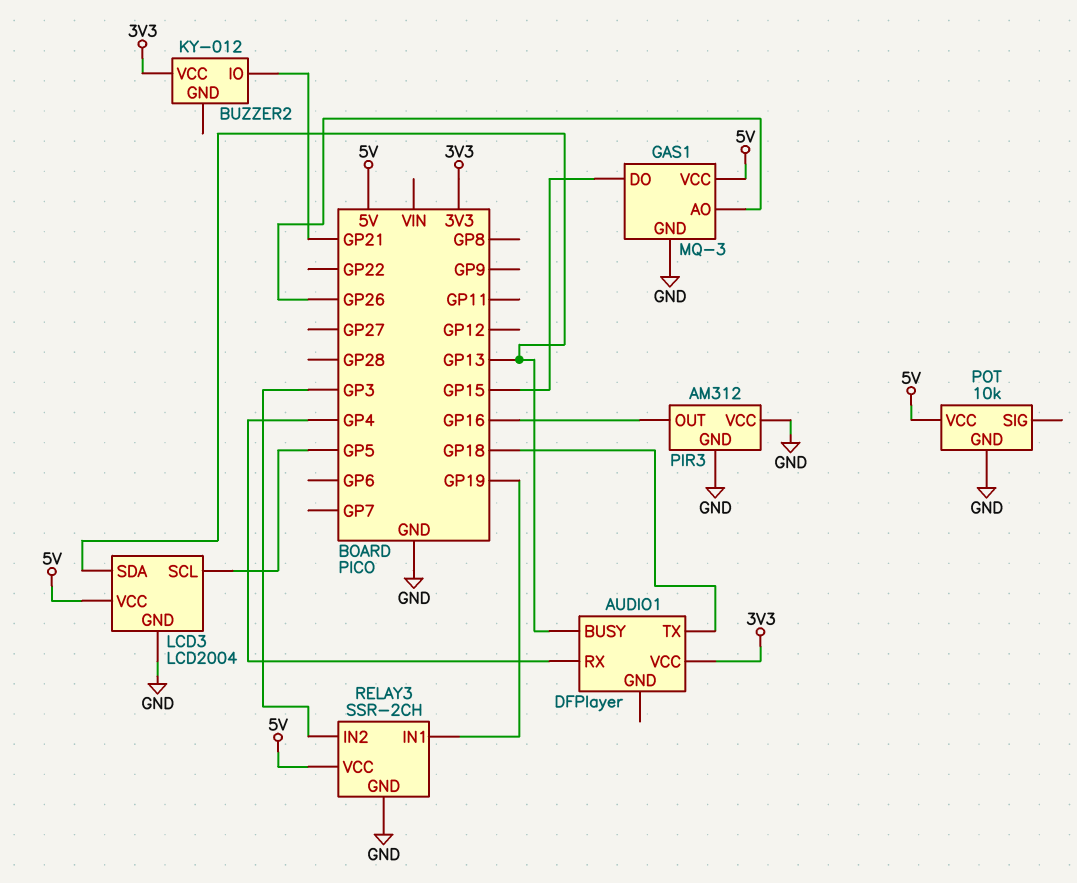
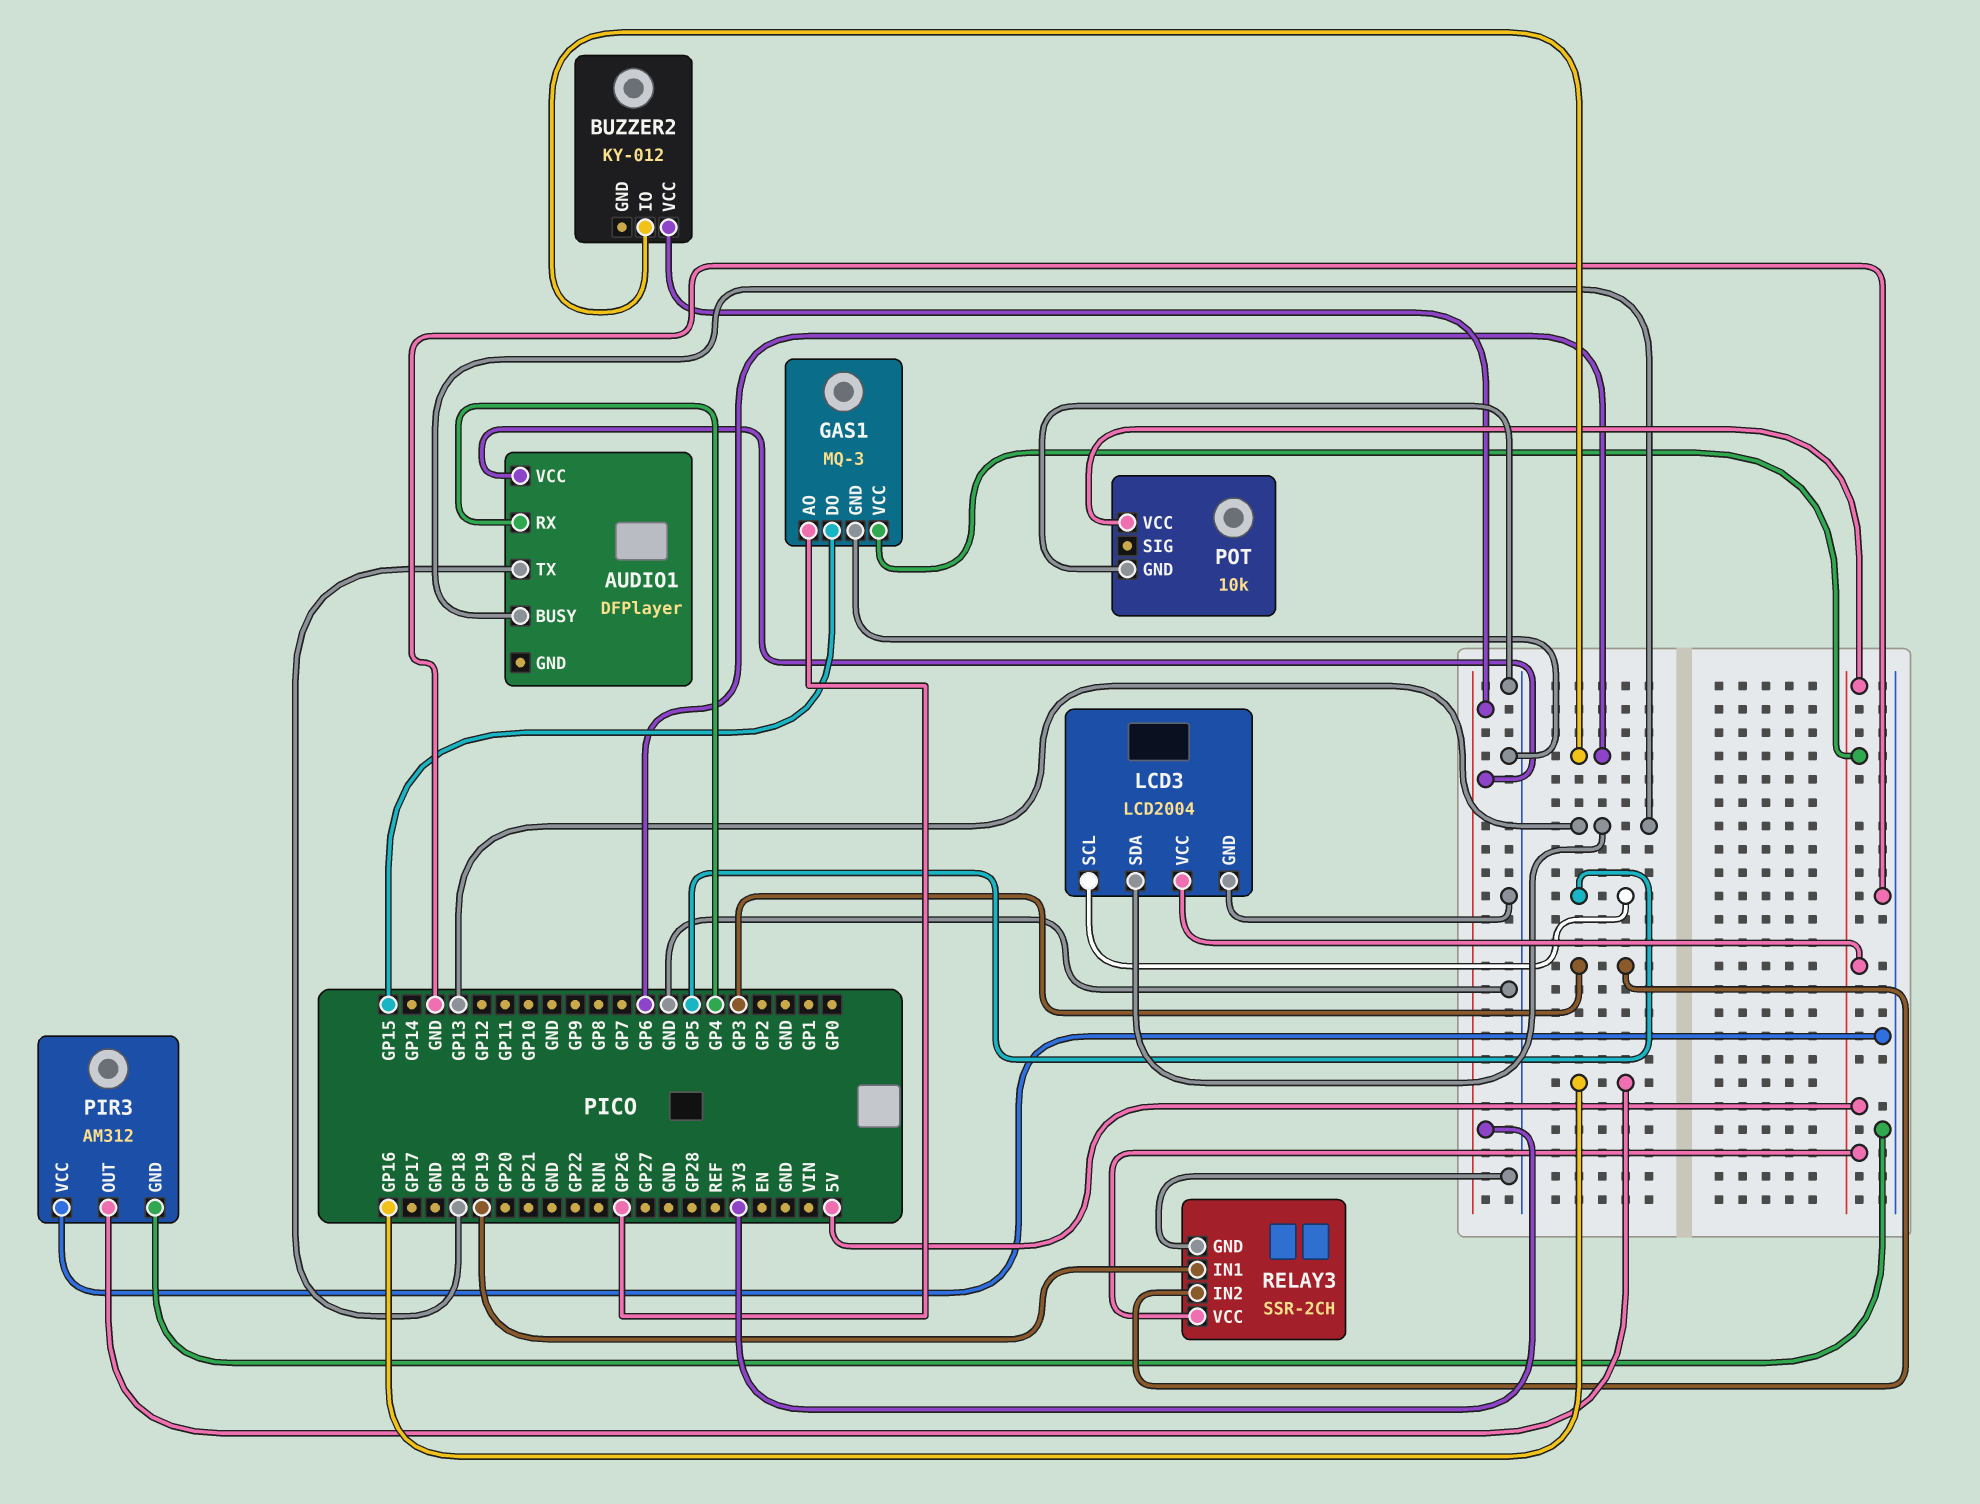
BUZZER2 pin IO: GP21 -> GP6

